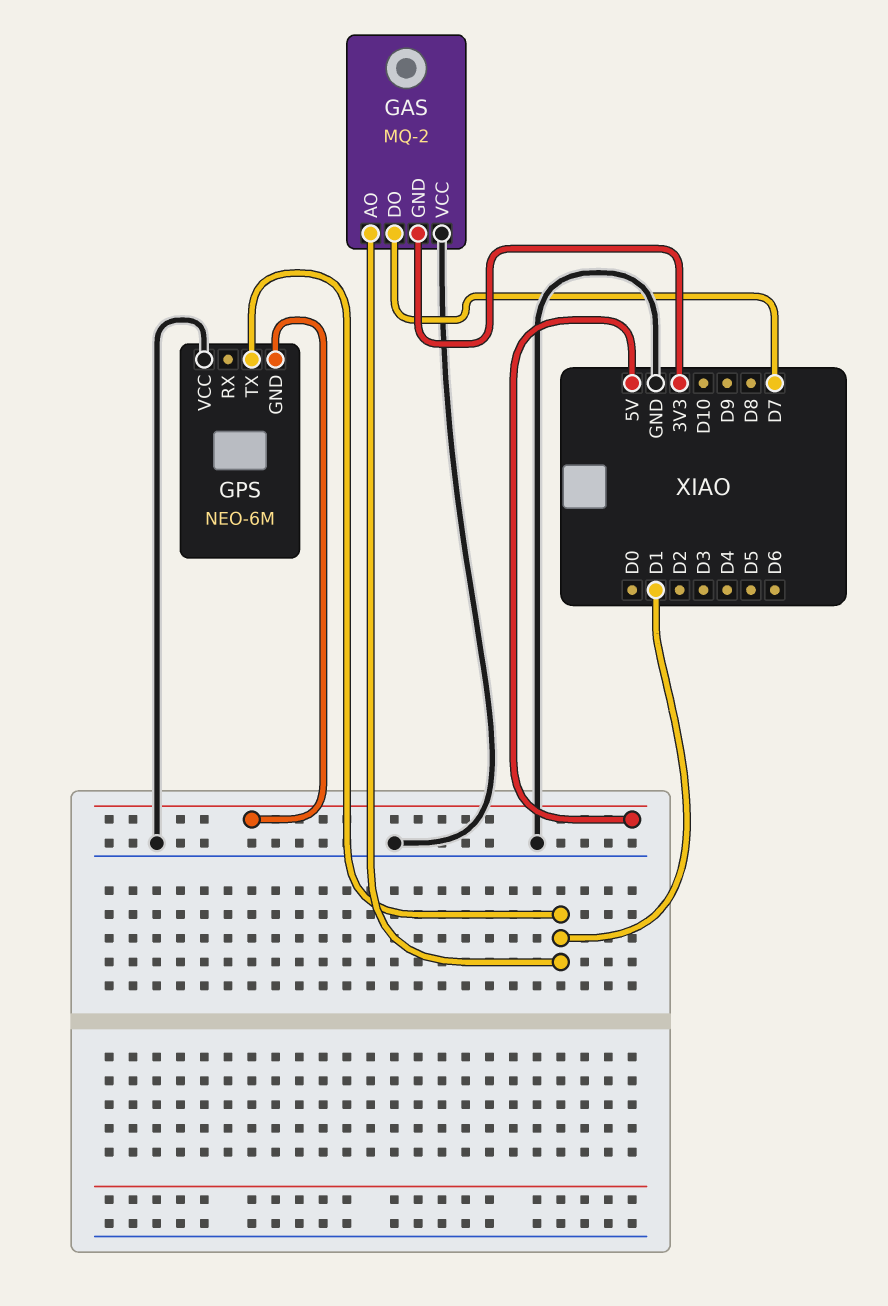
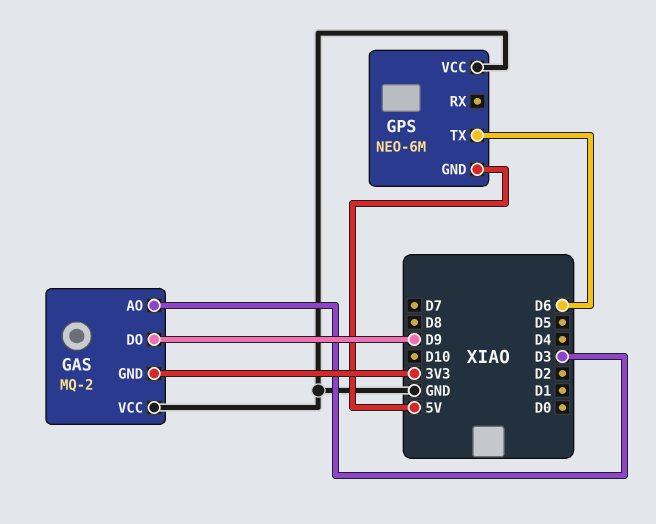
GAS pin AO: D1 -> D3
GAS pin DO: D7 -> D9
GPS pin TX: D1 -> D6

